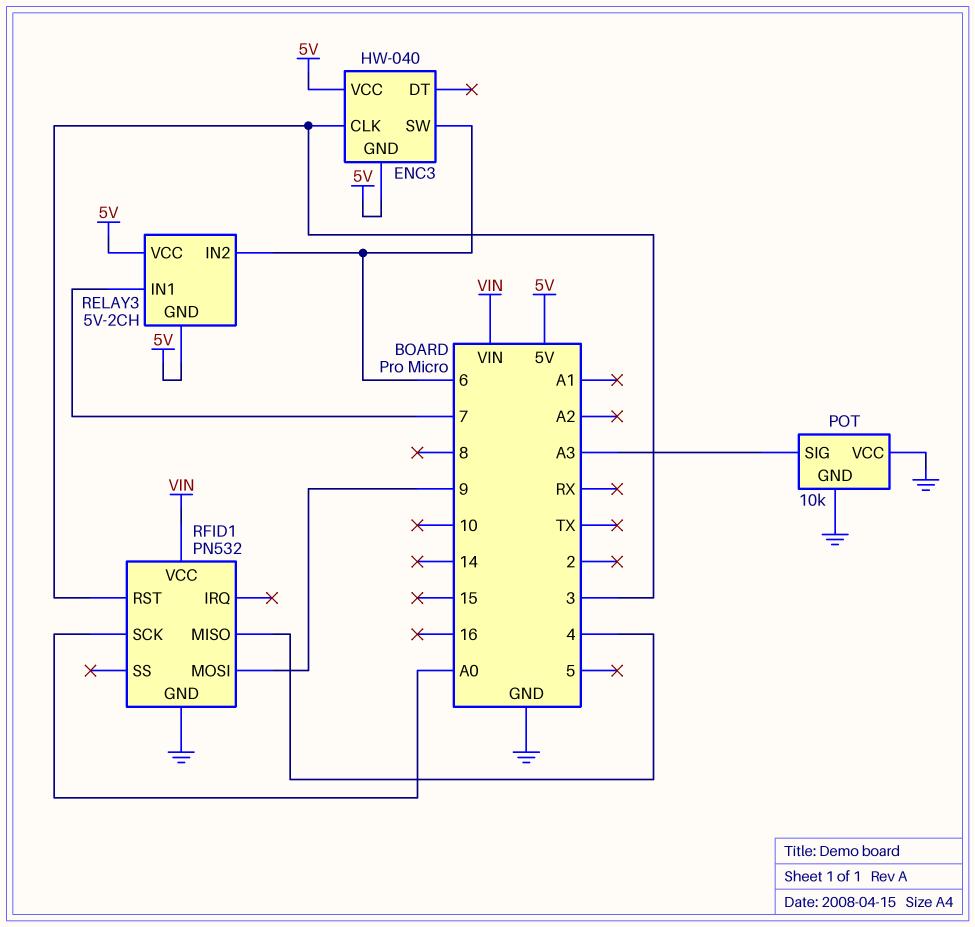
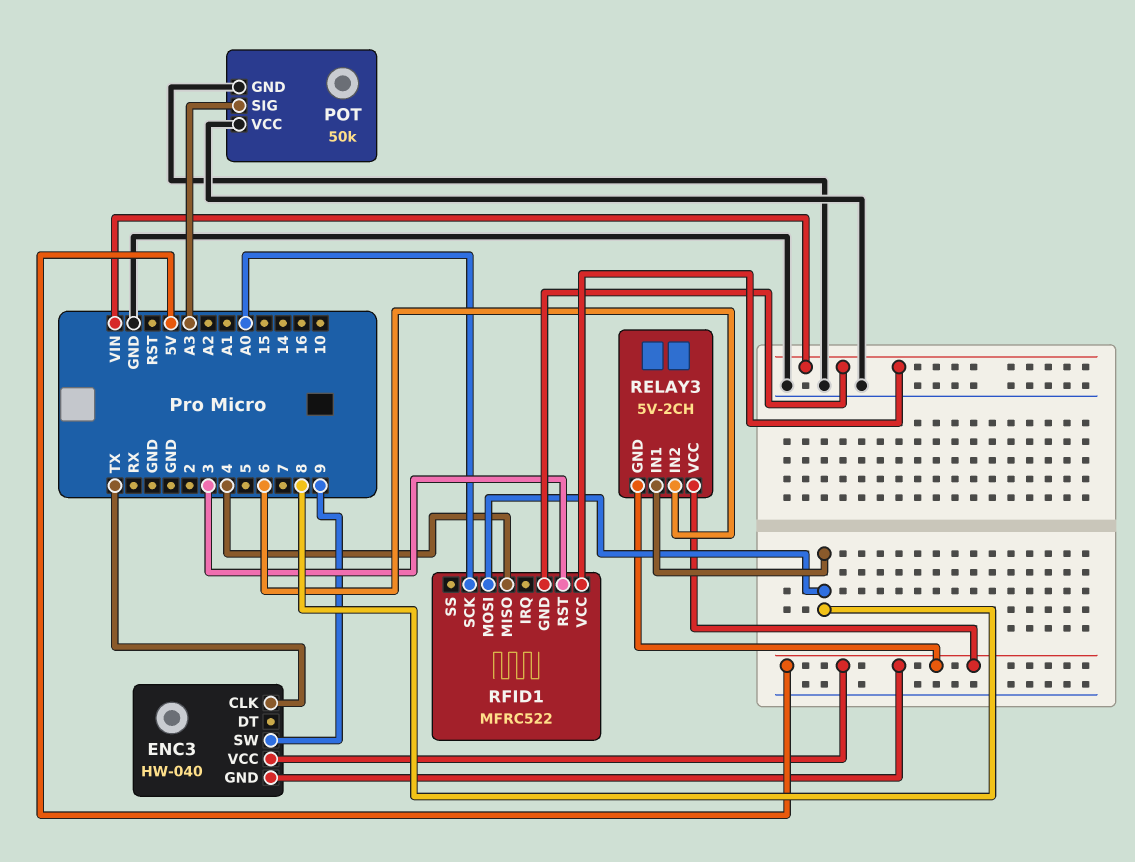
ENC3 pin CLK: 3 -> TX
ENC3 pin SW: 6 -> 9
POT: 10k -> 50k
RELAY3 pin IN1: 7 -> 8
RFID1: PN532 -> MFRC522
RFID1 pin GND: GND -> VIN
RFID1 pin MOSI: 9 -> 8

